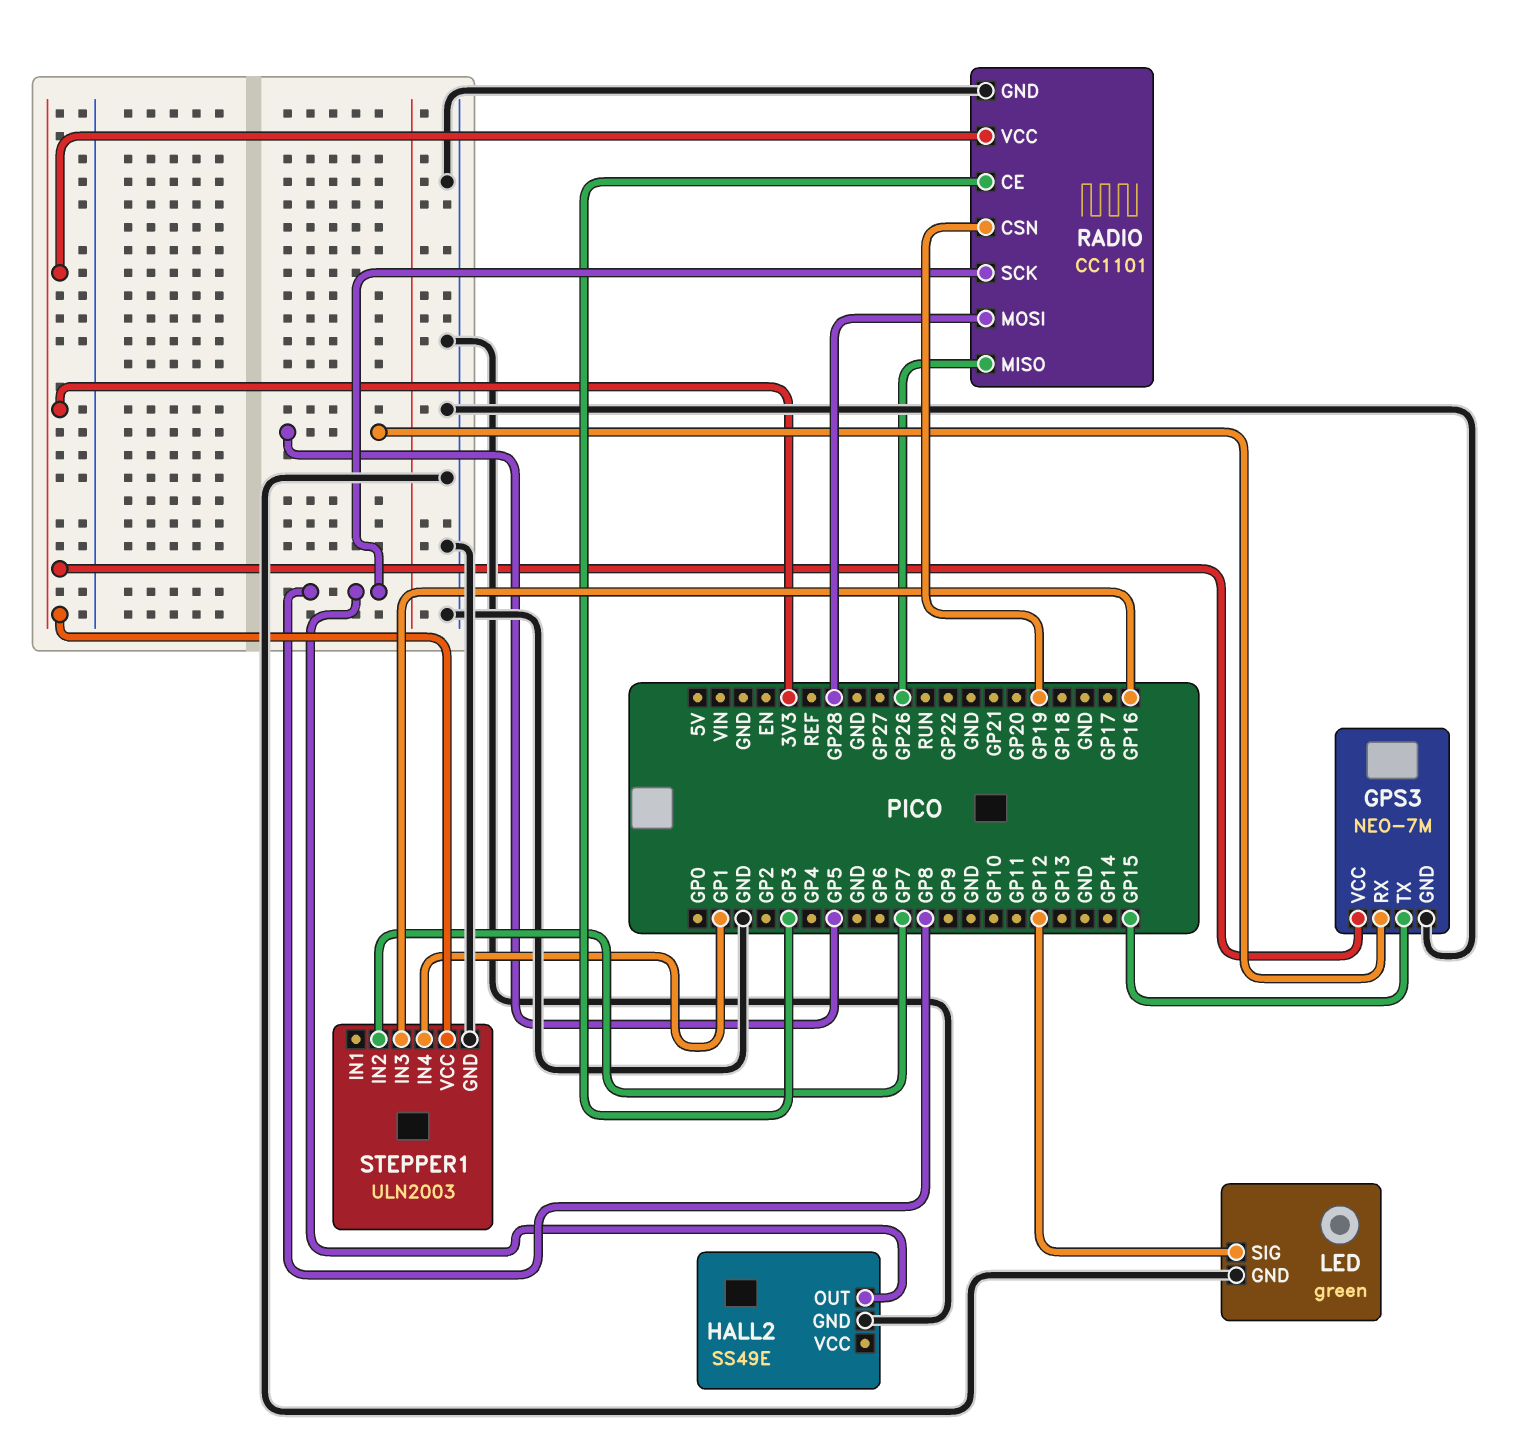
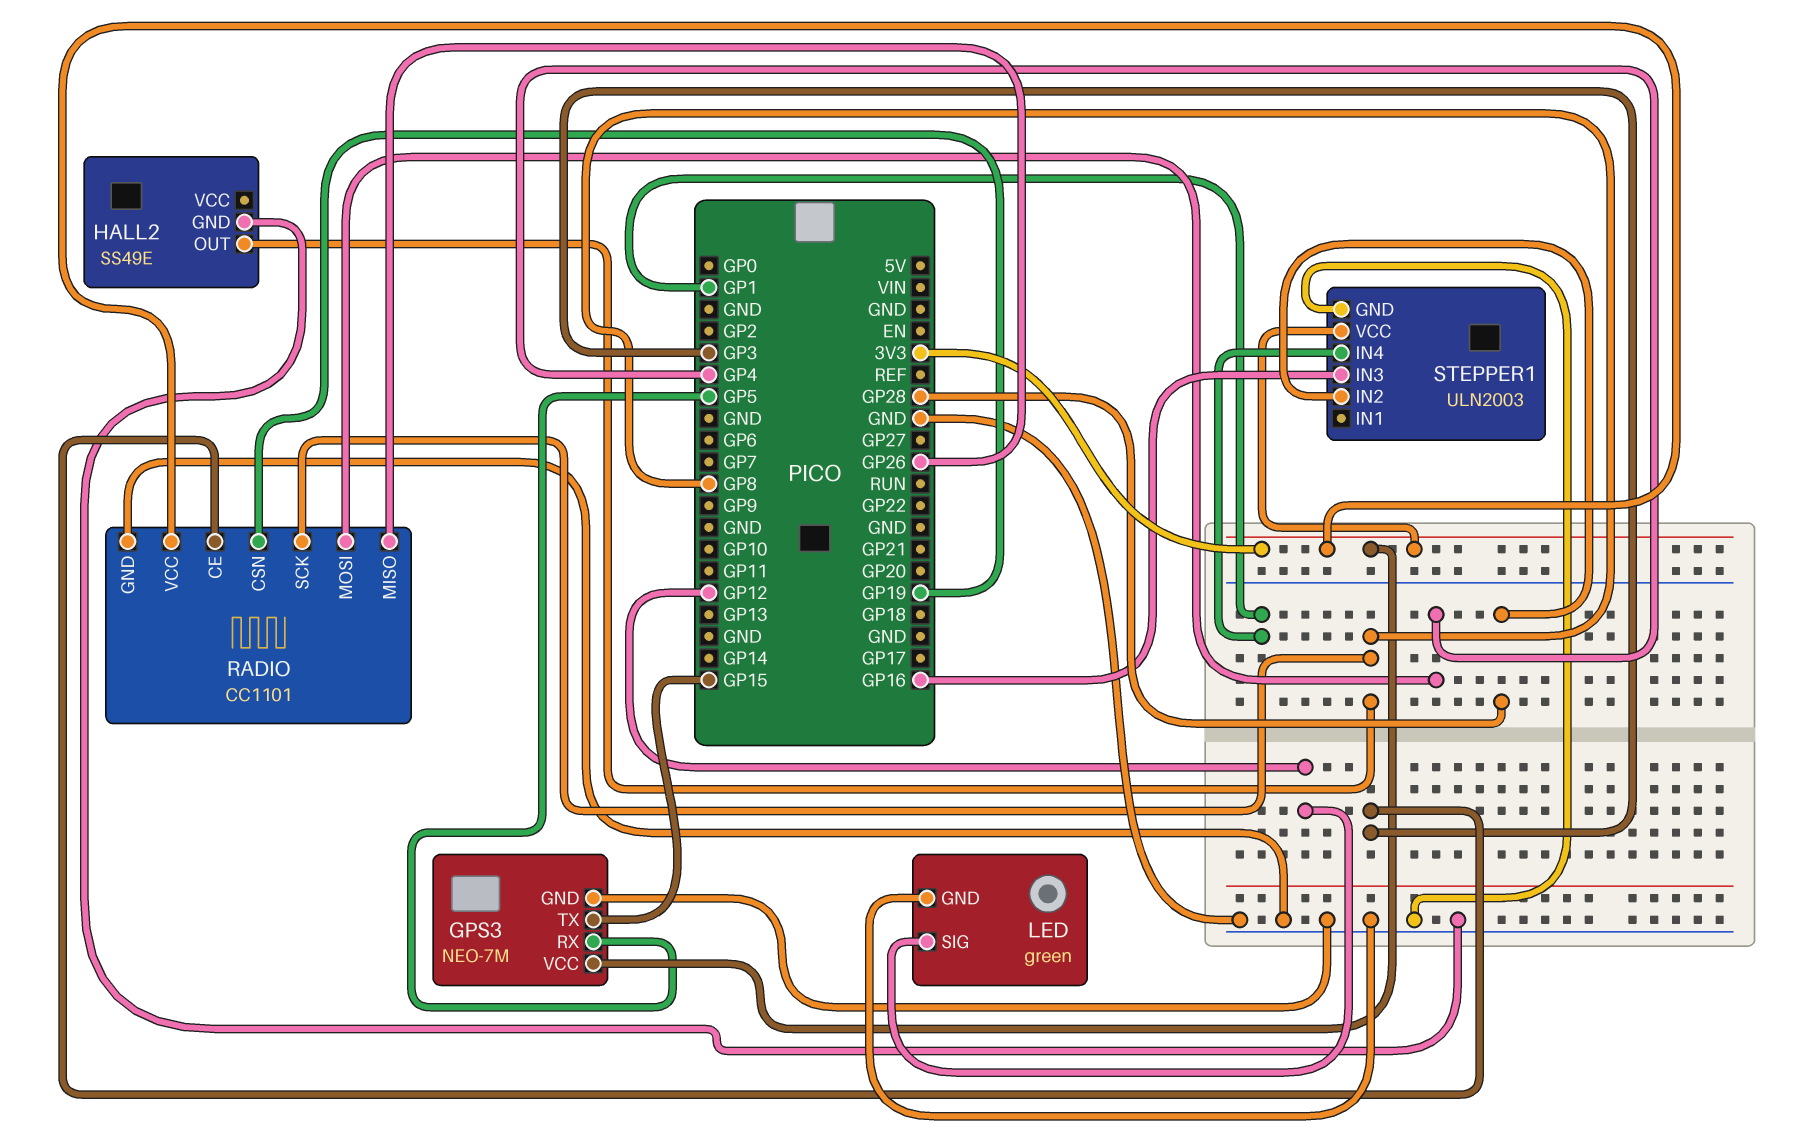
RADIO pin MOSI: GP28 -> GP4
STEPPER1 pin IN2: GP7 -> GP28

